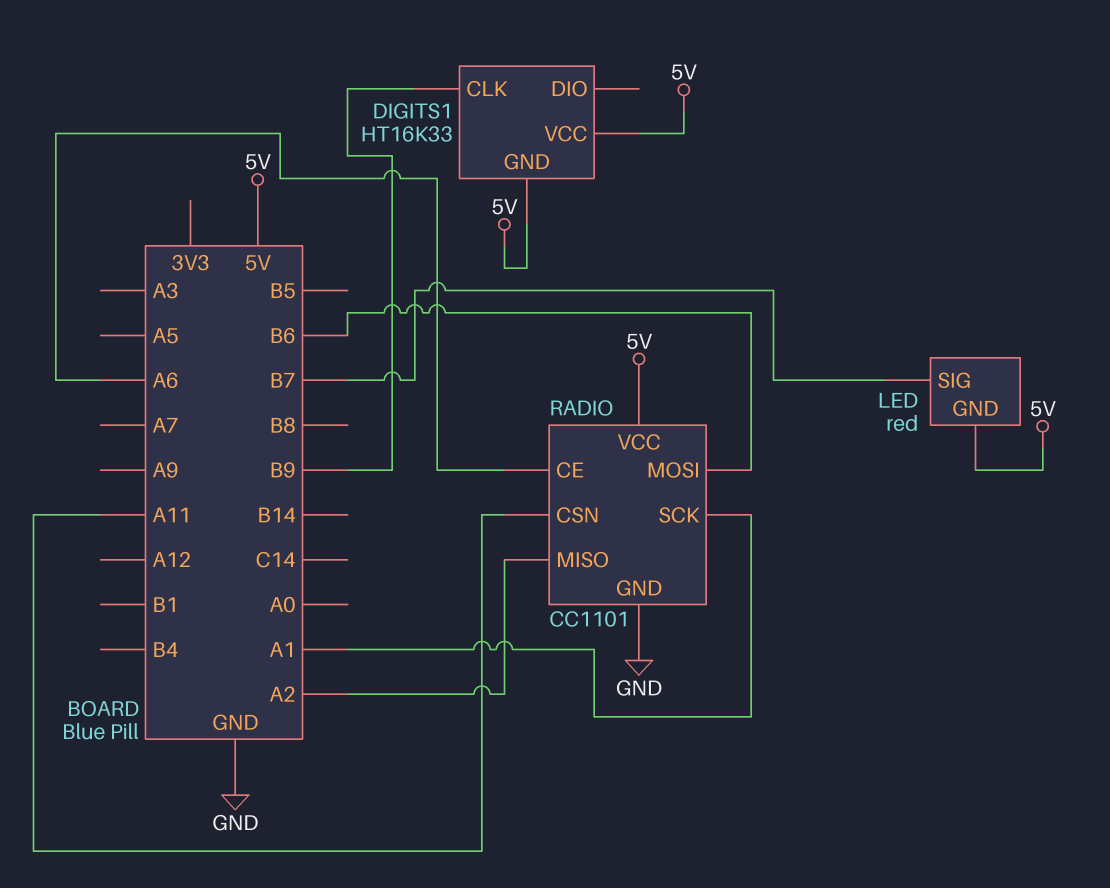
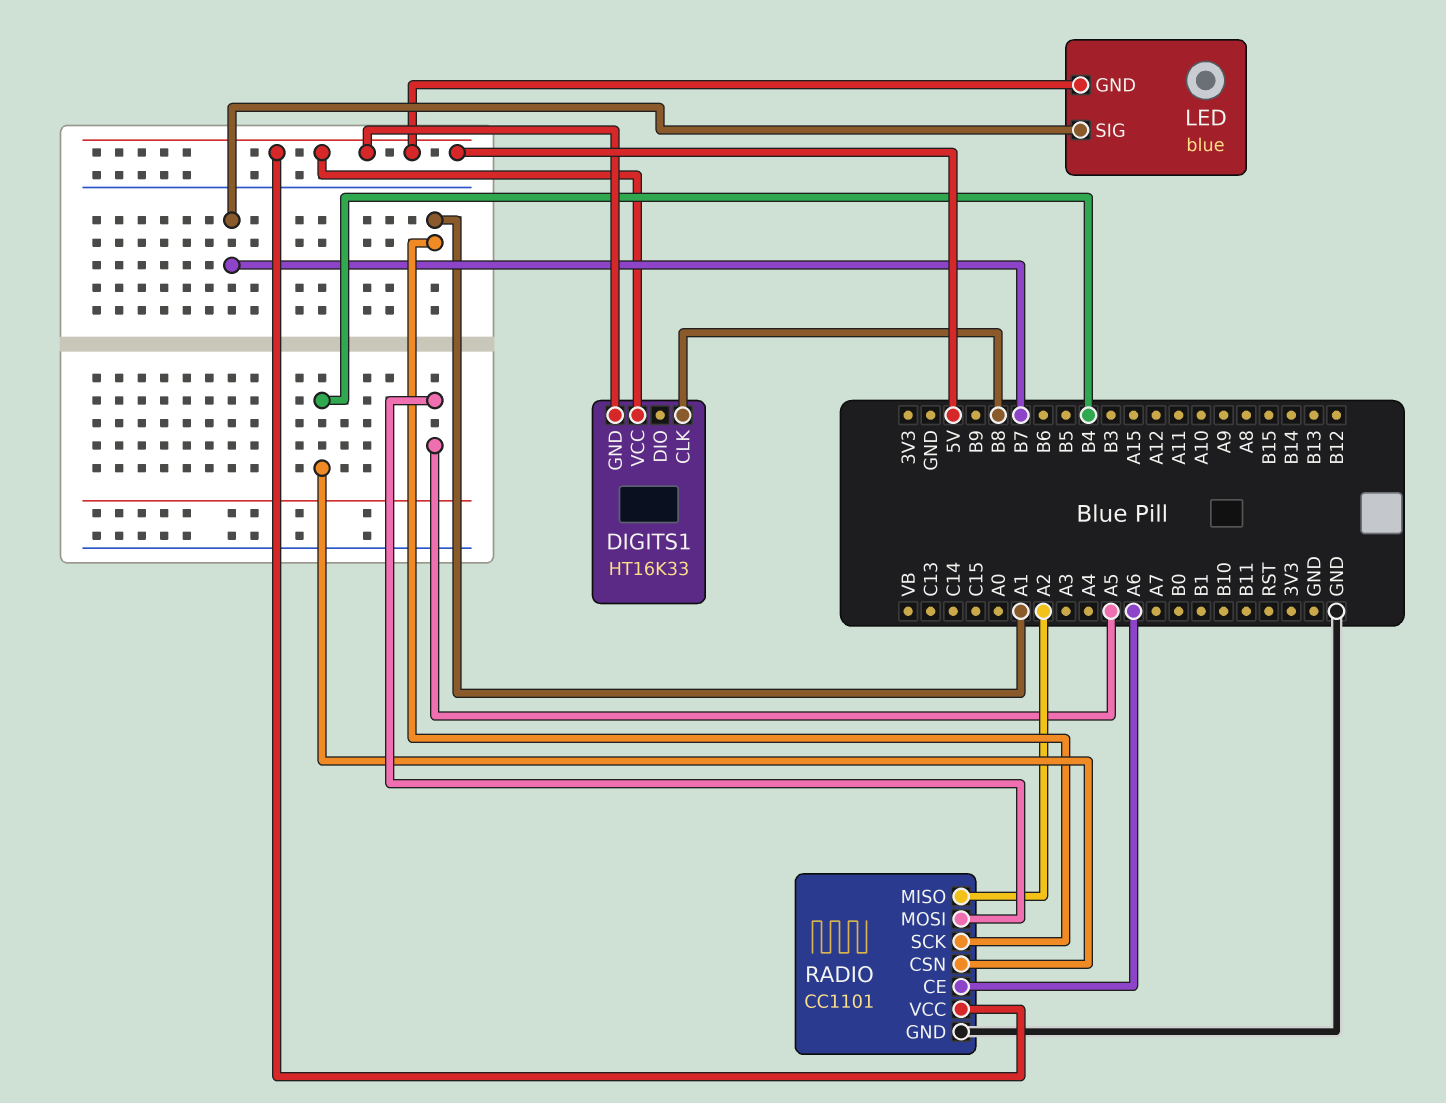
DIGITS1 pin CLK: B9 -> B8
LED: red -> blue
RADIO pin CSN: A11 -> B4
RADIO pin MOSI: B6 -> A5

